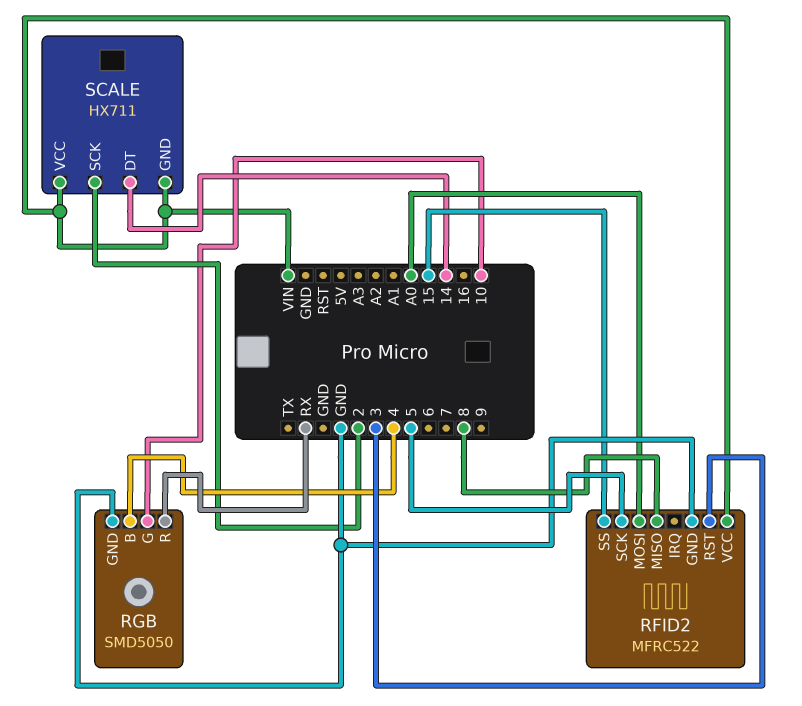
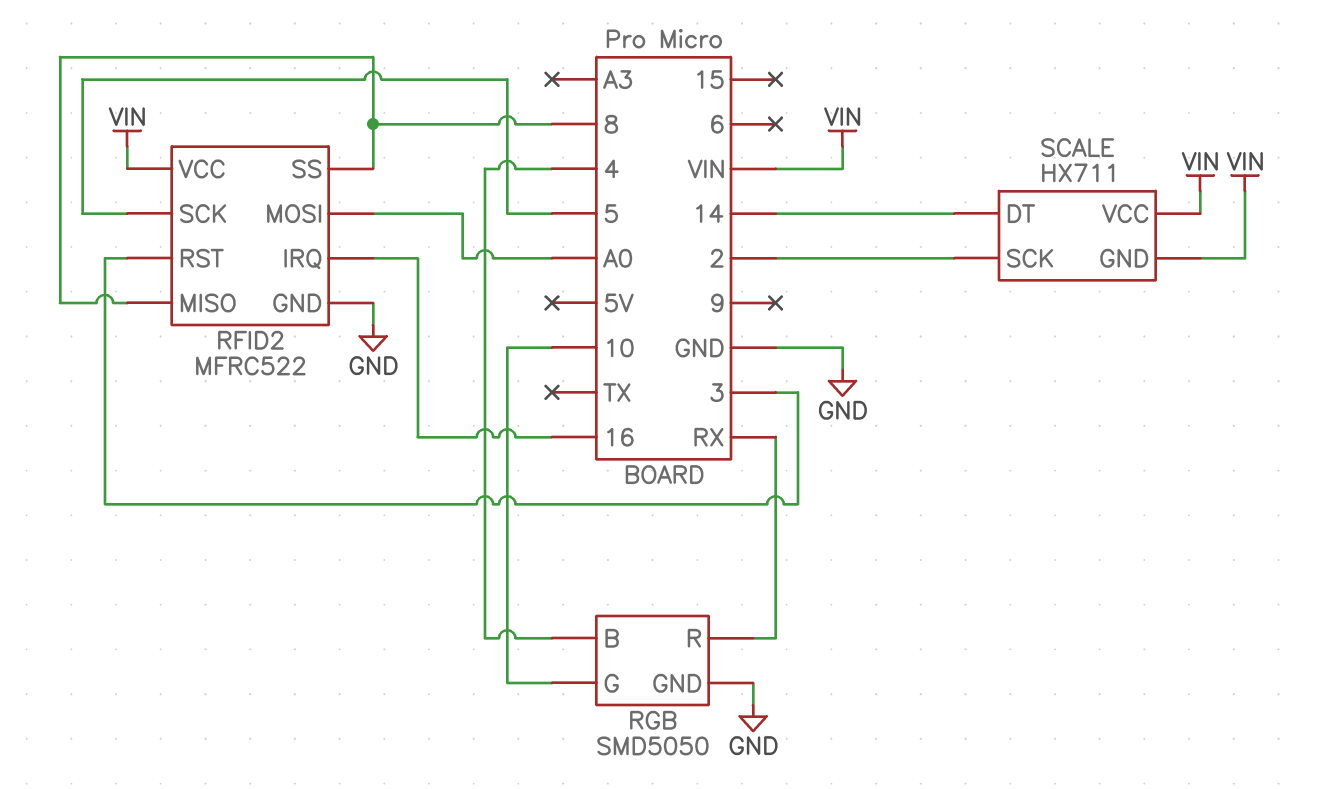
RFID2 pin IRQ: none -> 16
RFID2 pin SS: 15 -> 8

